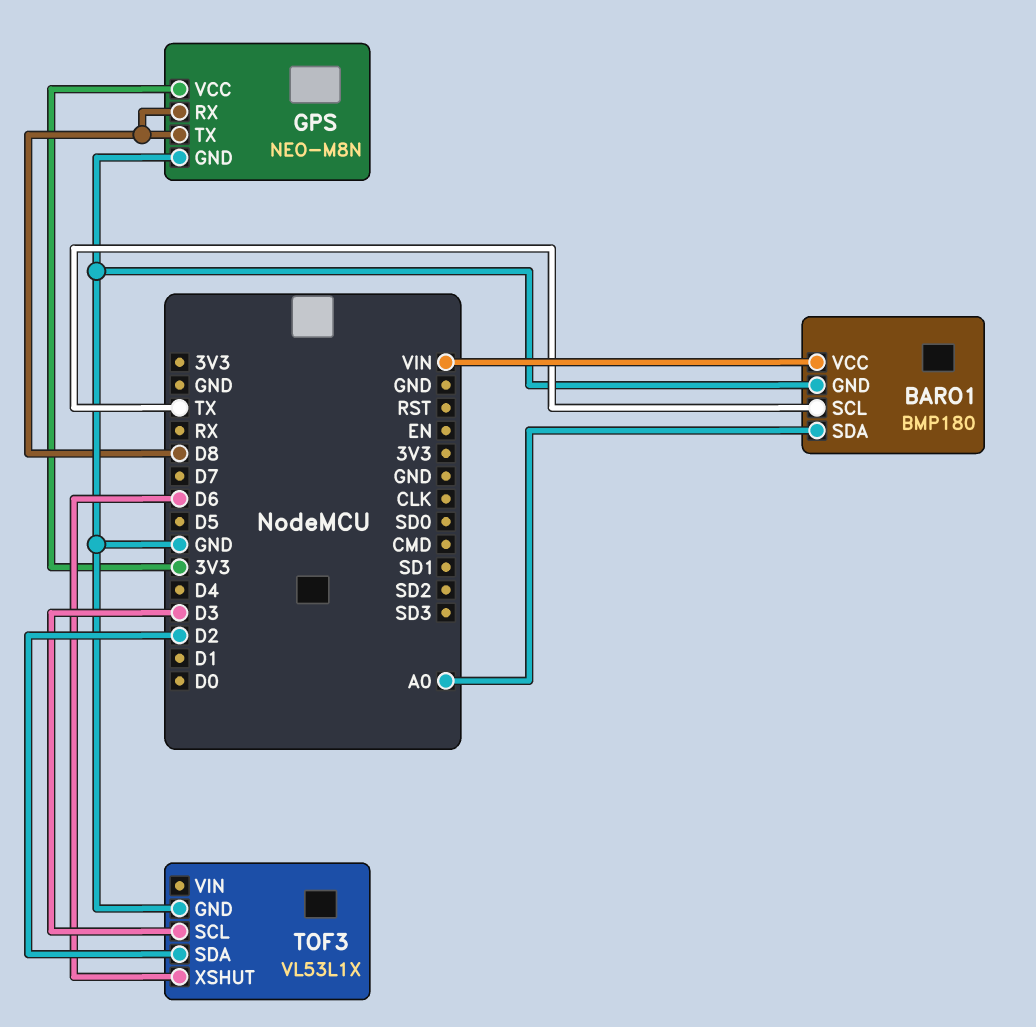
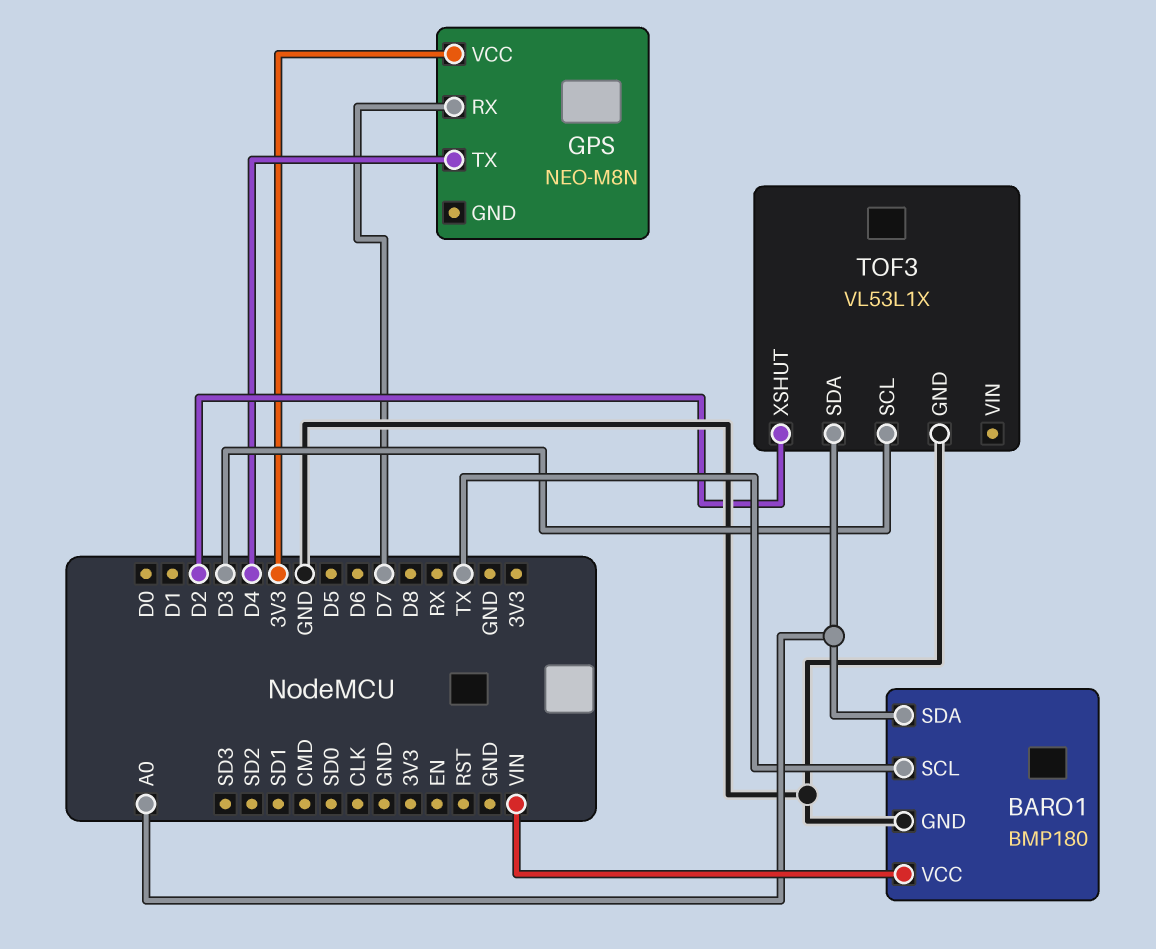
GPS pin GND: GND -> none
GPS pin RX: D8 -> D7
GPS pin TX: D8 -> D4
TOF3 pin SDA: D2 -> A0
TOF3 pin XSHUT: D6 -> D2

